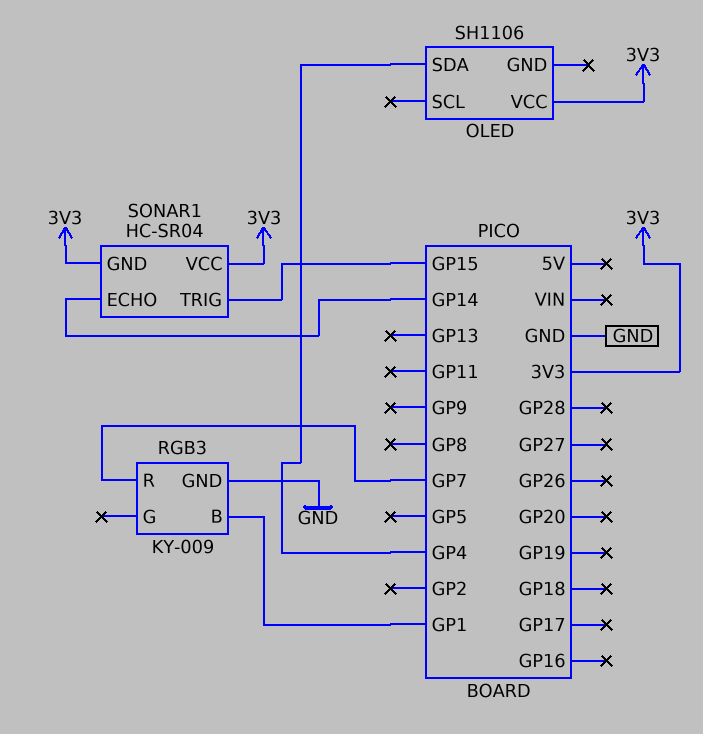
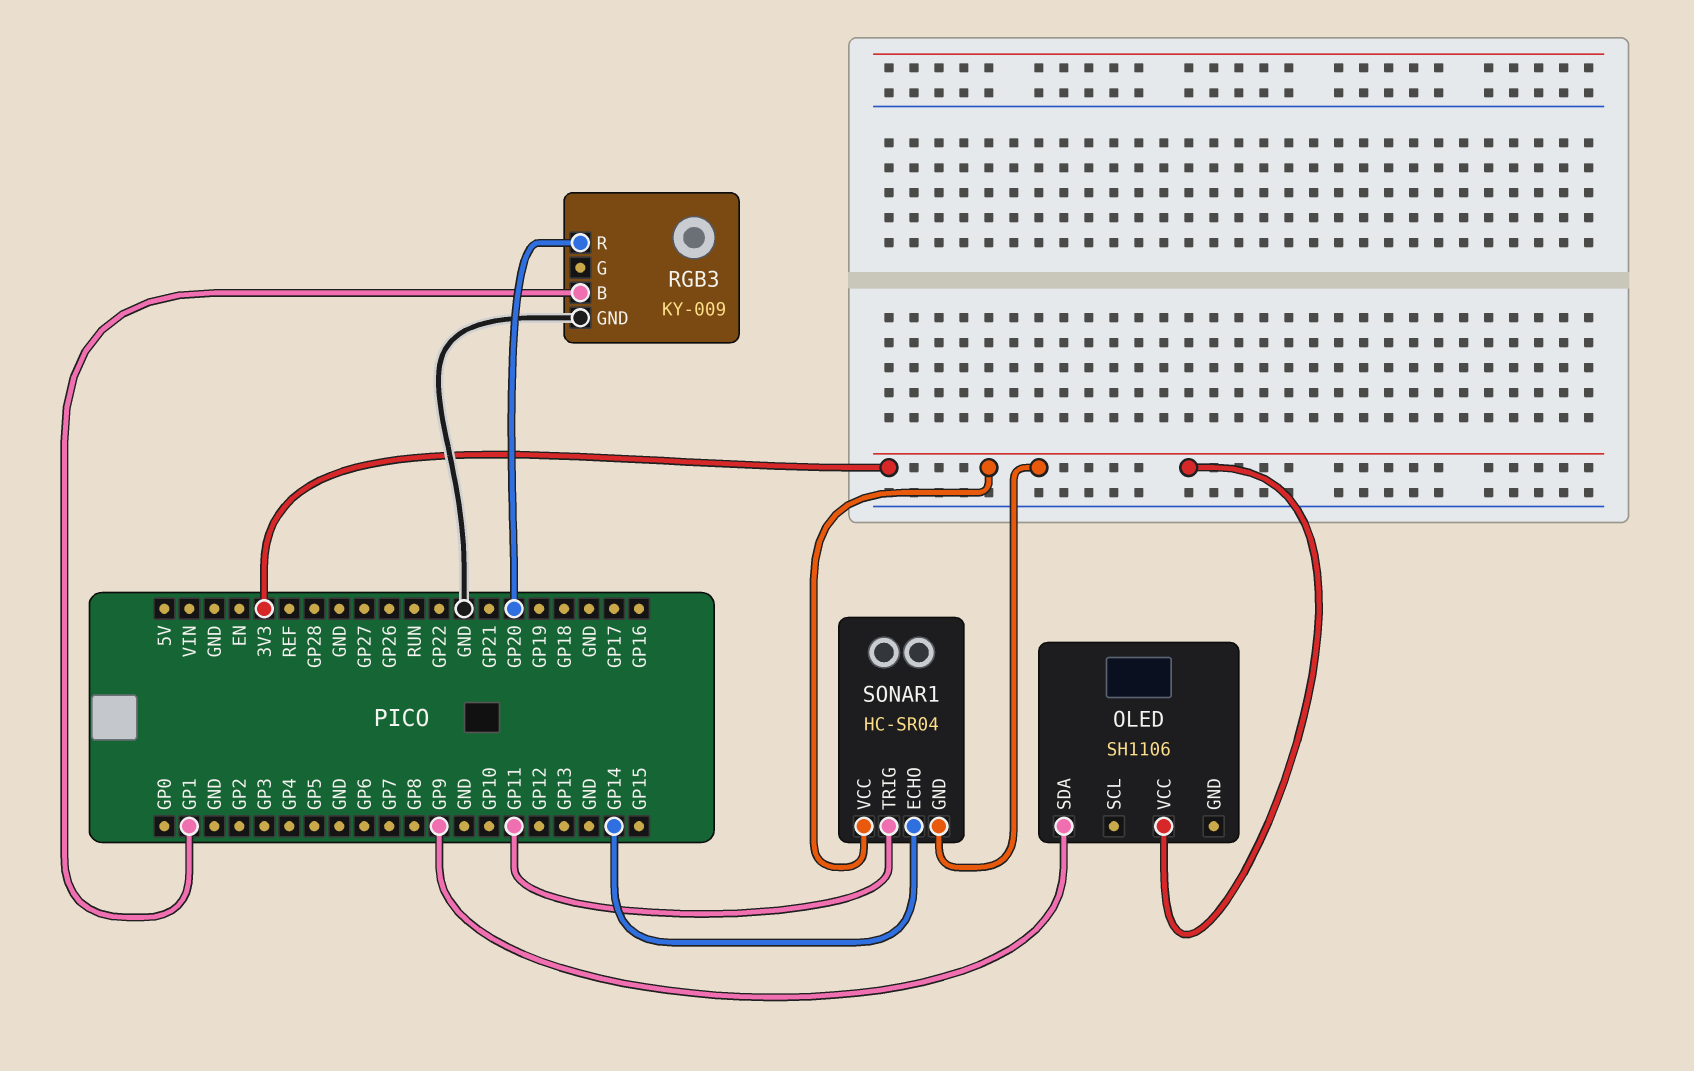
OLED pin SDA: GP4 -> GP9
RGB3 pin R: GP7 -> GP20
SONAR1 pin TRIG: GP15 -> GP11

